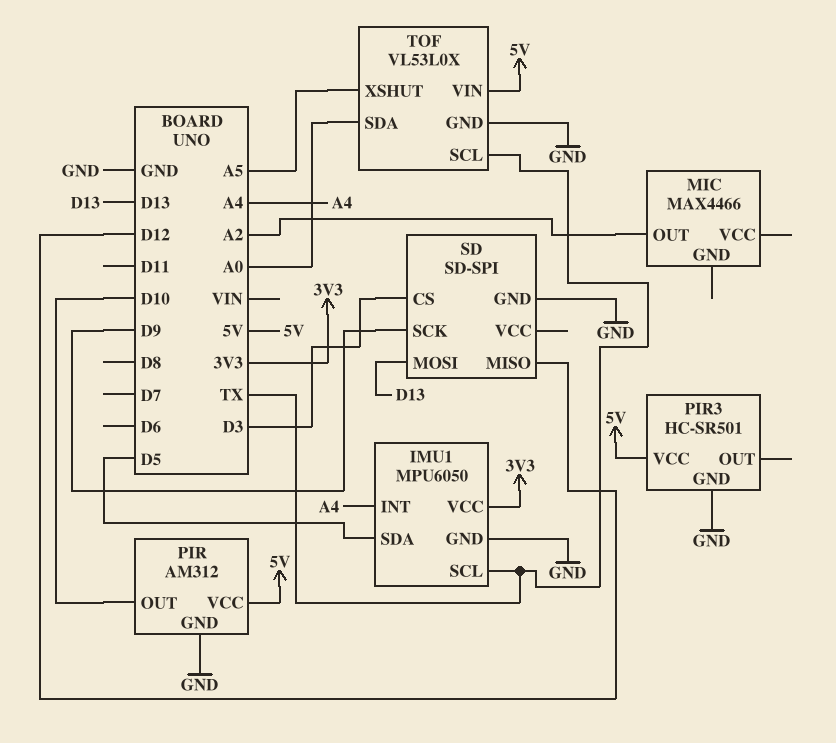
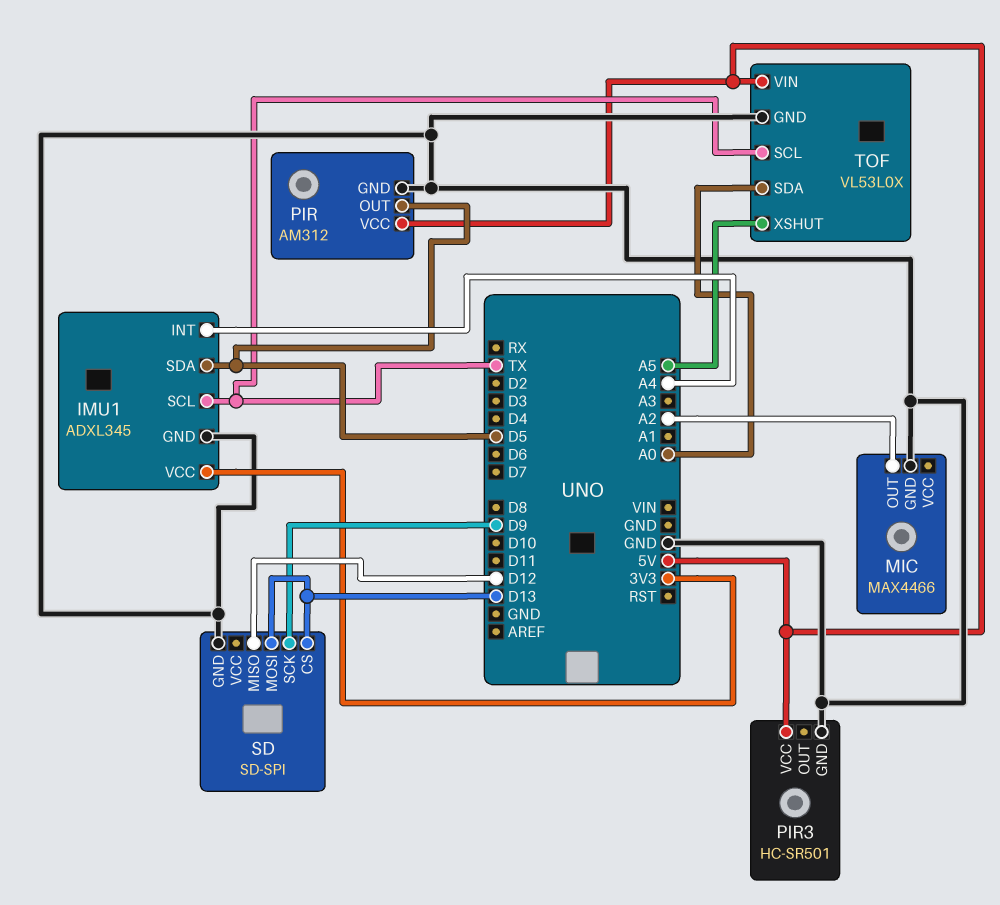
IMU1: MPU6050 -> ADXL345
MIC pin GND: none -> GND
PIR pin OUT: D10 -> D5
SD pin CS: D3 -> D13

